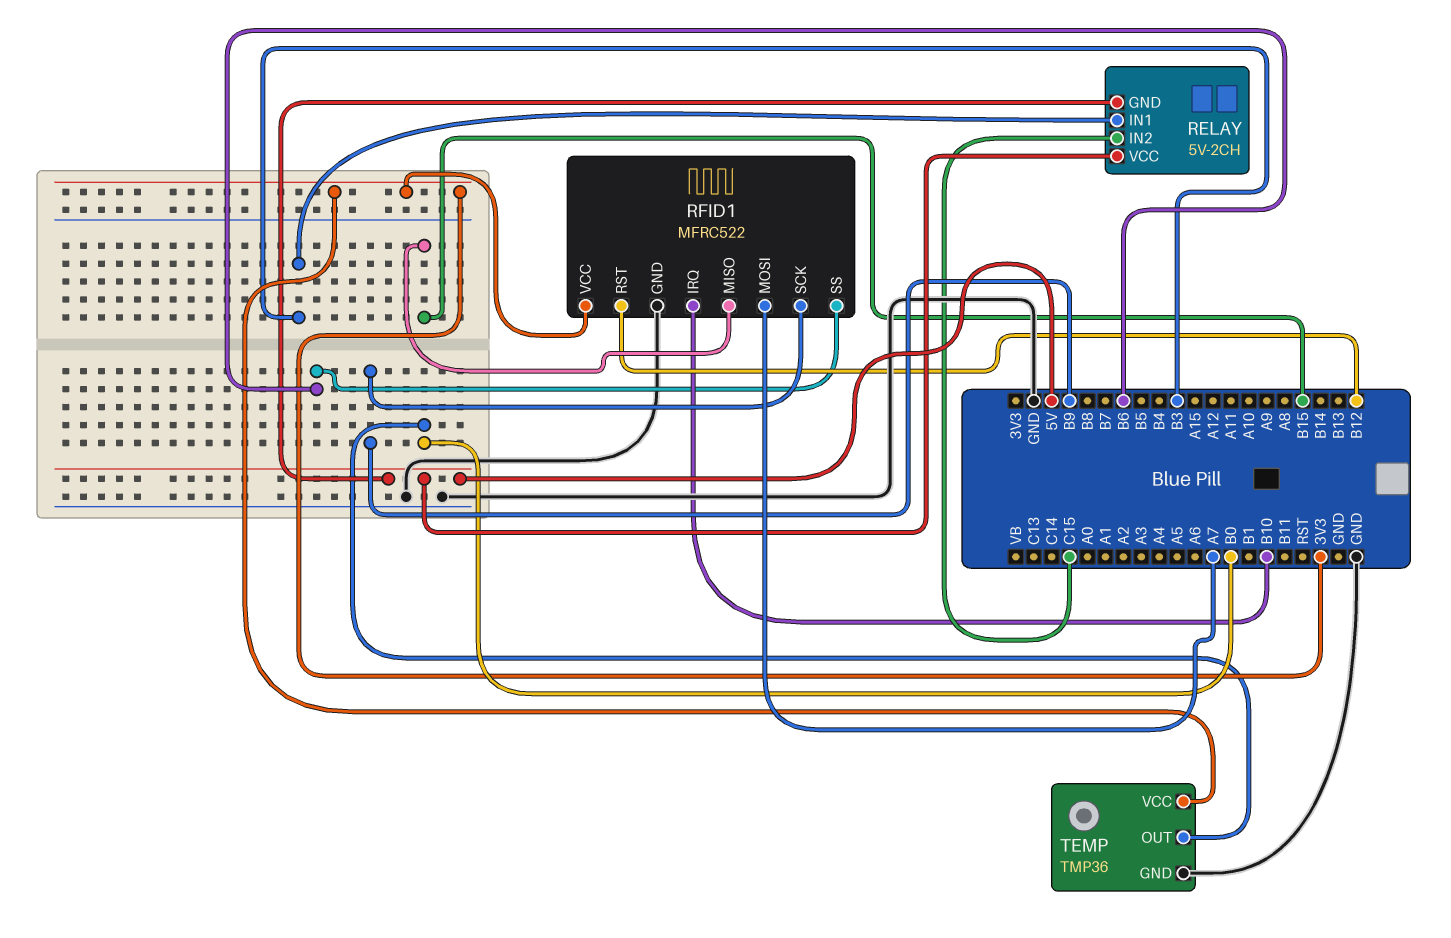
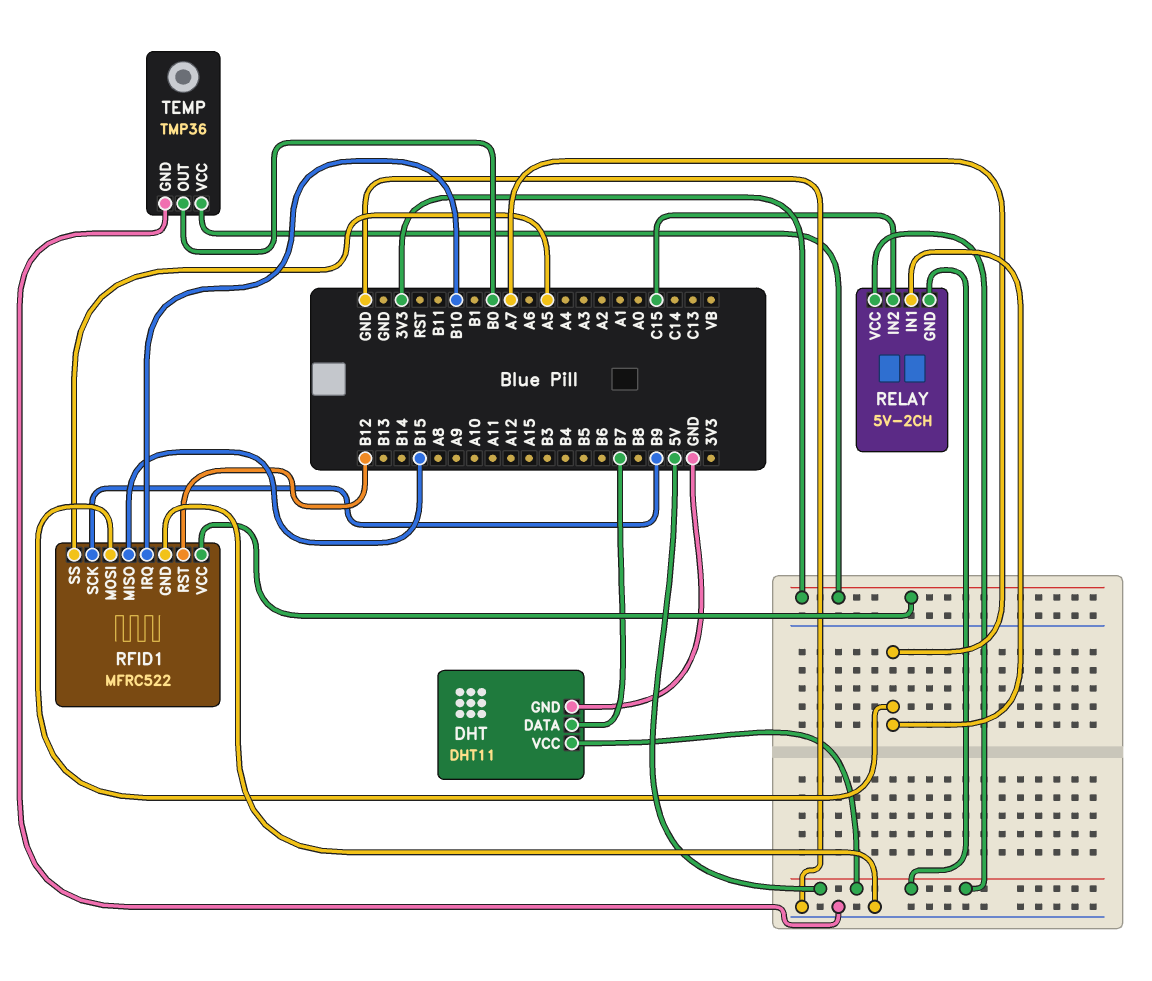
DHT: none -> DHT11
DHT pin DATA: none -> B7
DHT pin GND: none -> GND
DHT pin VCC: none -> 5V
RELAY pin IN1: B3 -> A7
RFID1 pin SS: B6 -> A5

